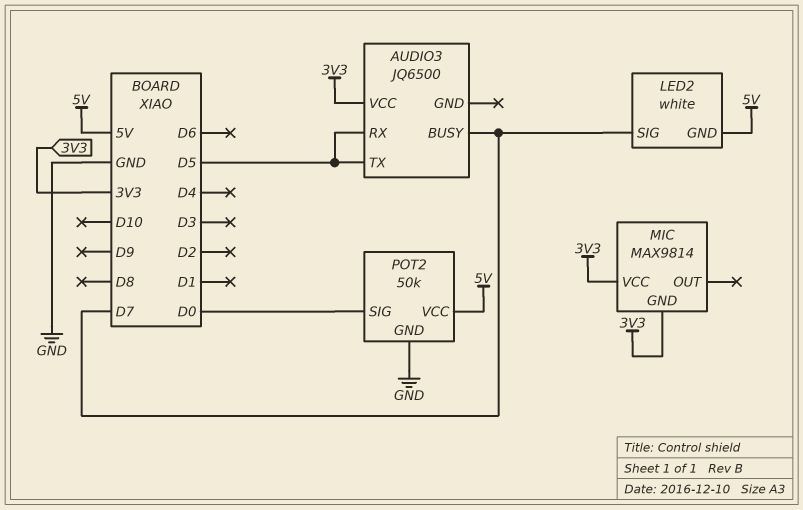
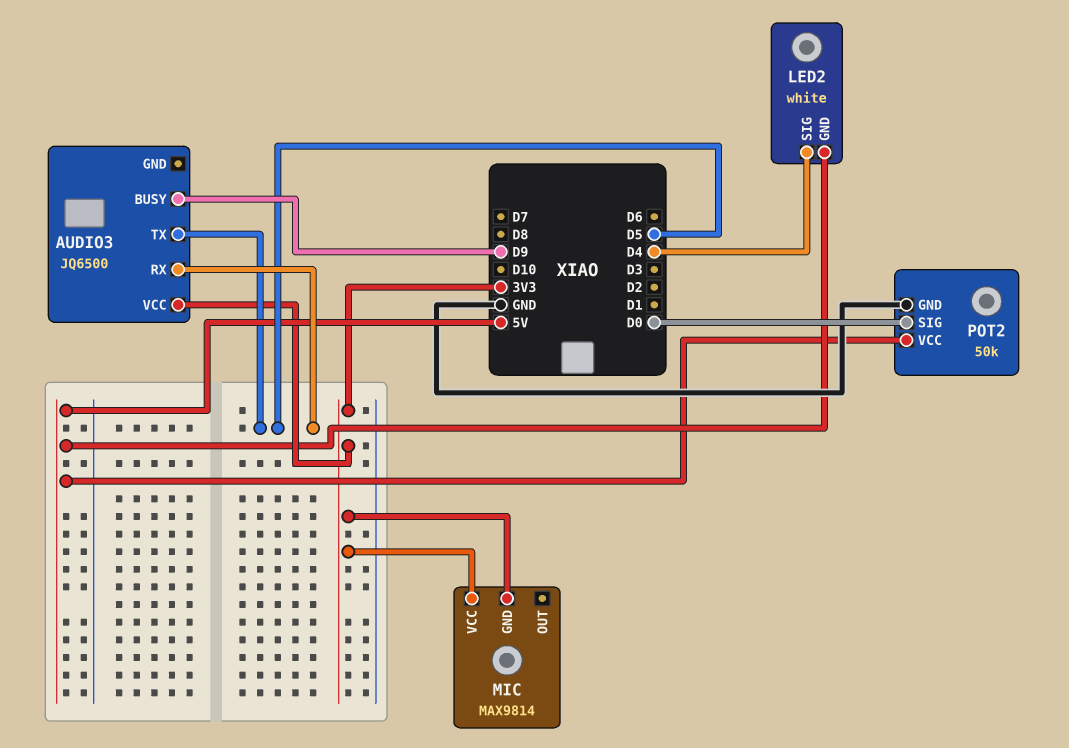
AUDIO3 pin BUSY: D7 -> D9
LED2 pin SIG: D7 -> D4

